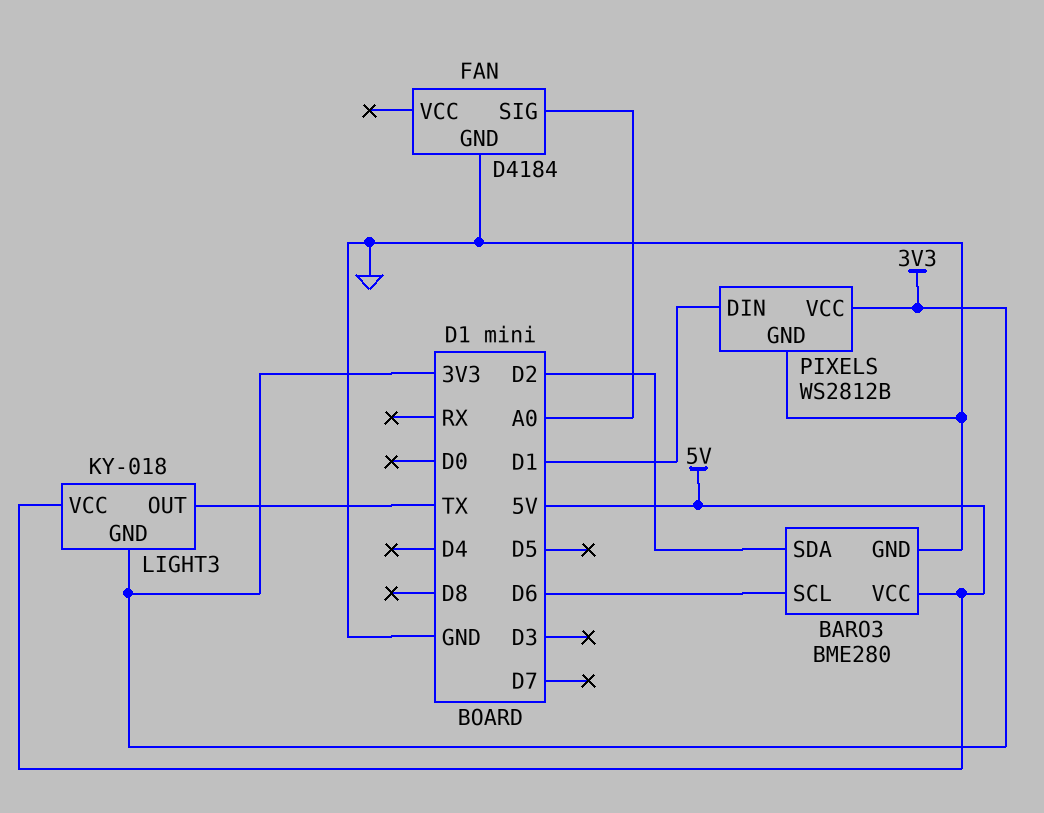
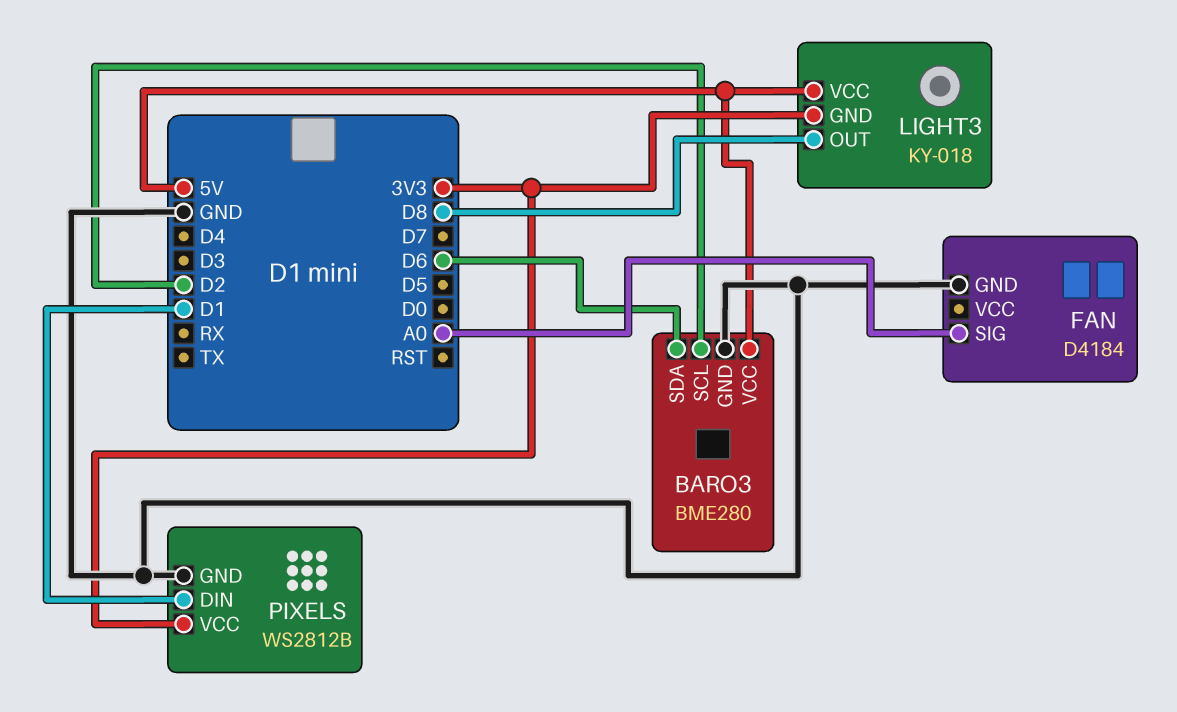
BARO3 pin SCL: D6 -> D2
BARO3 pin SDA: D2 -> D6
LIGHT3 pin OUT: TX -> D8

